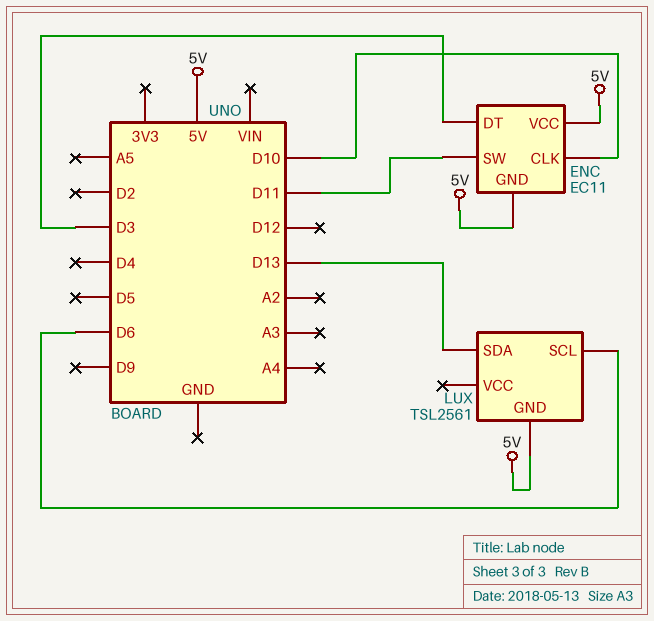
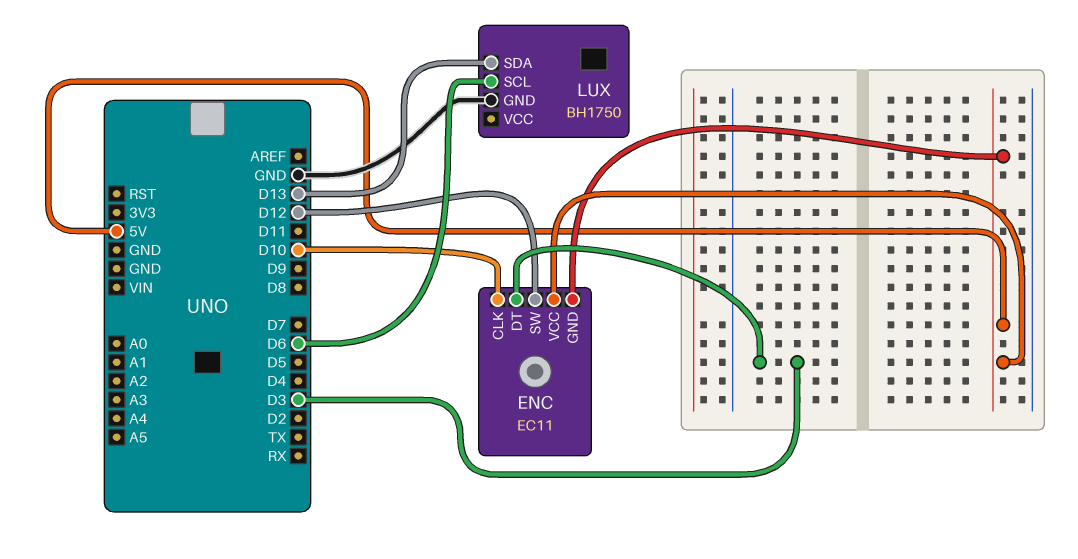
ENC pin SW: D11 -> D12
LUX: TSL2561 -> BH1750
LUX pin GND: 5V -> GND

